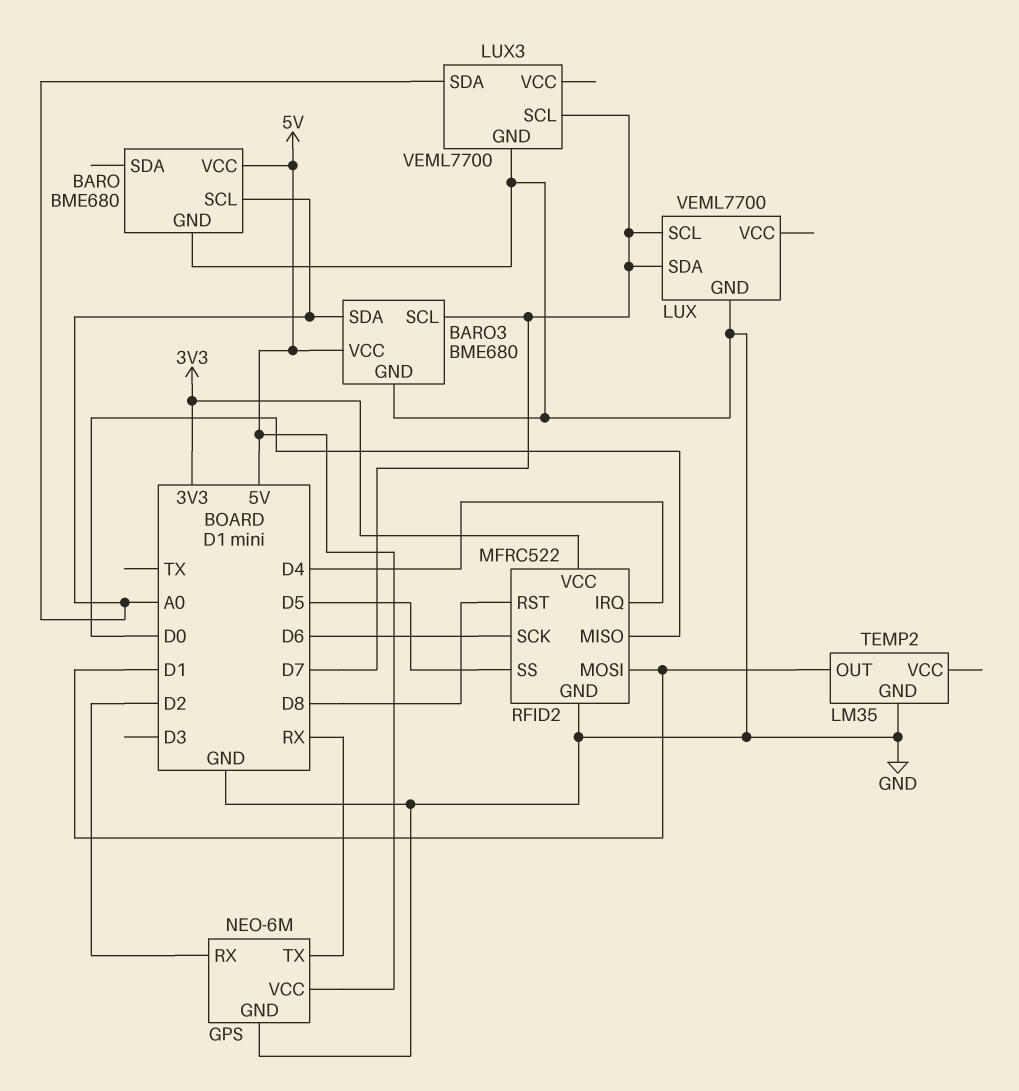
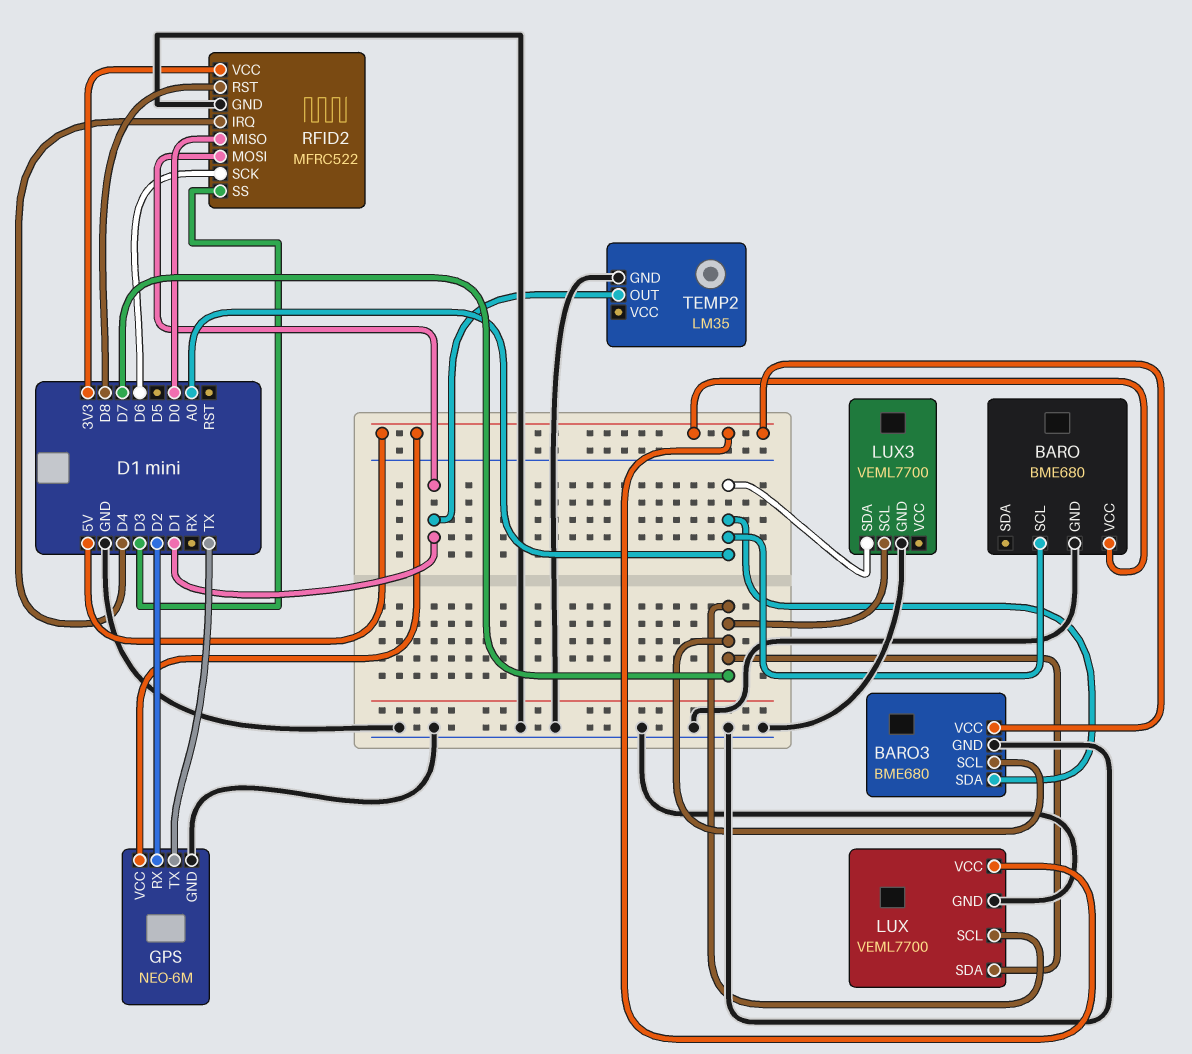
GPS pin TX: RX -> TX
LUX pin VCC: none -> 5V
RFID2 pin SS: D5 -> D3

